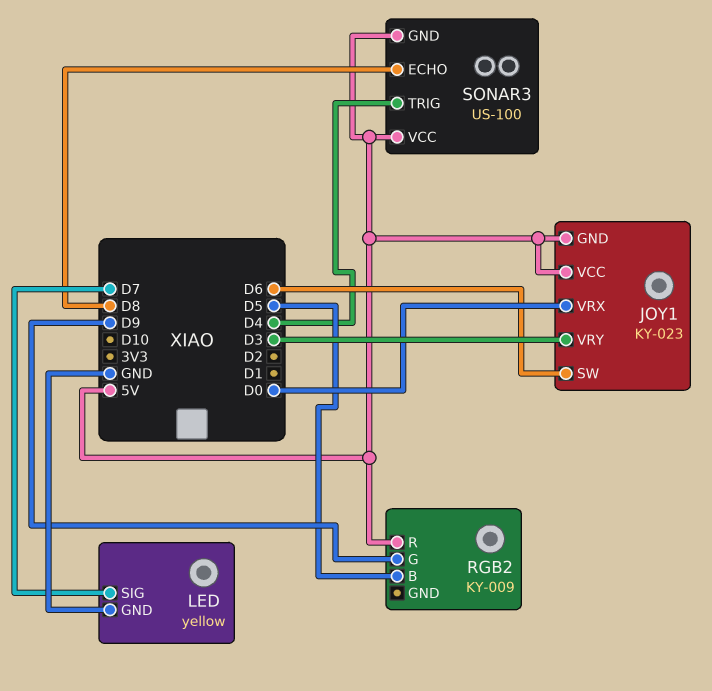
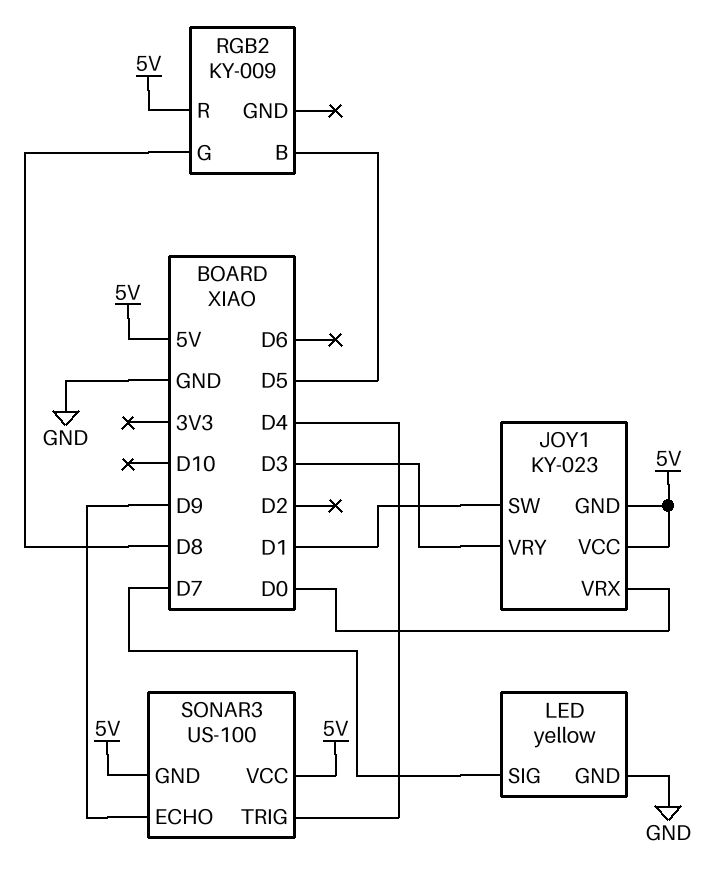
JOY1 pin SW: D6 -> D1
RGB2 pin G: D9 -> D8
SONAR3 pin ECHO: D8 -> D9

